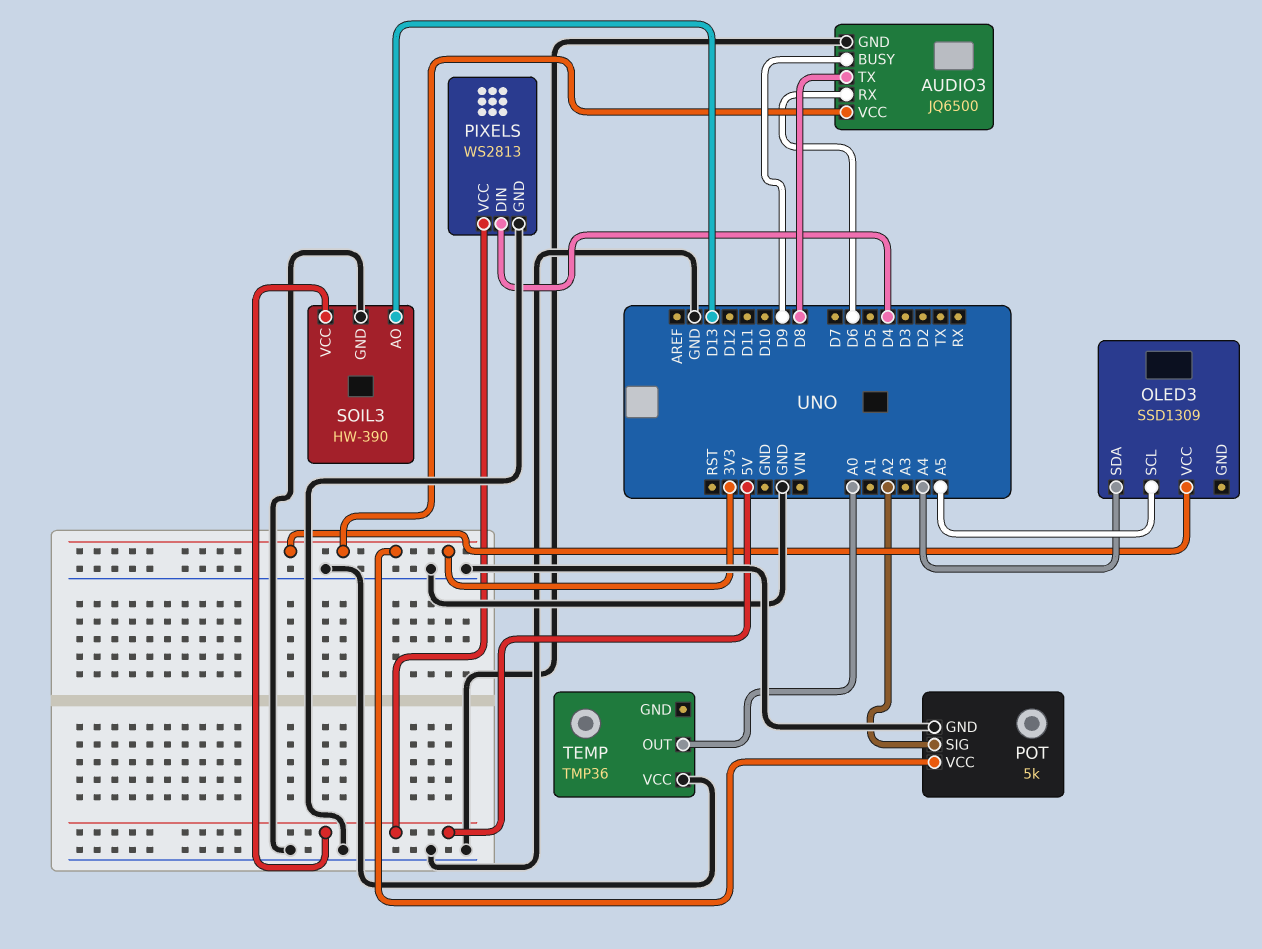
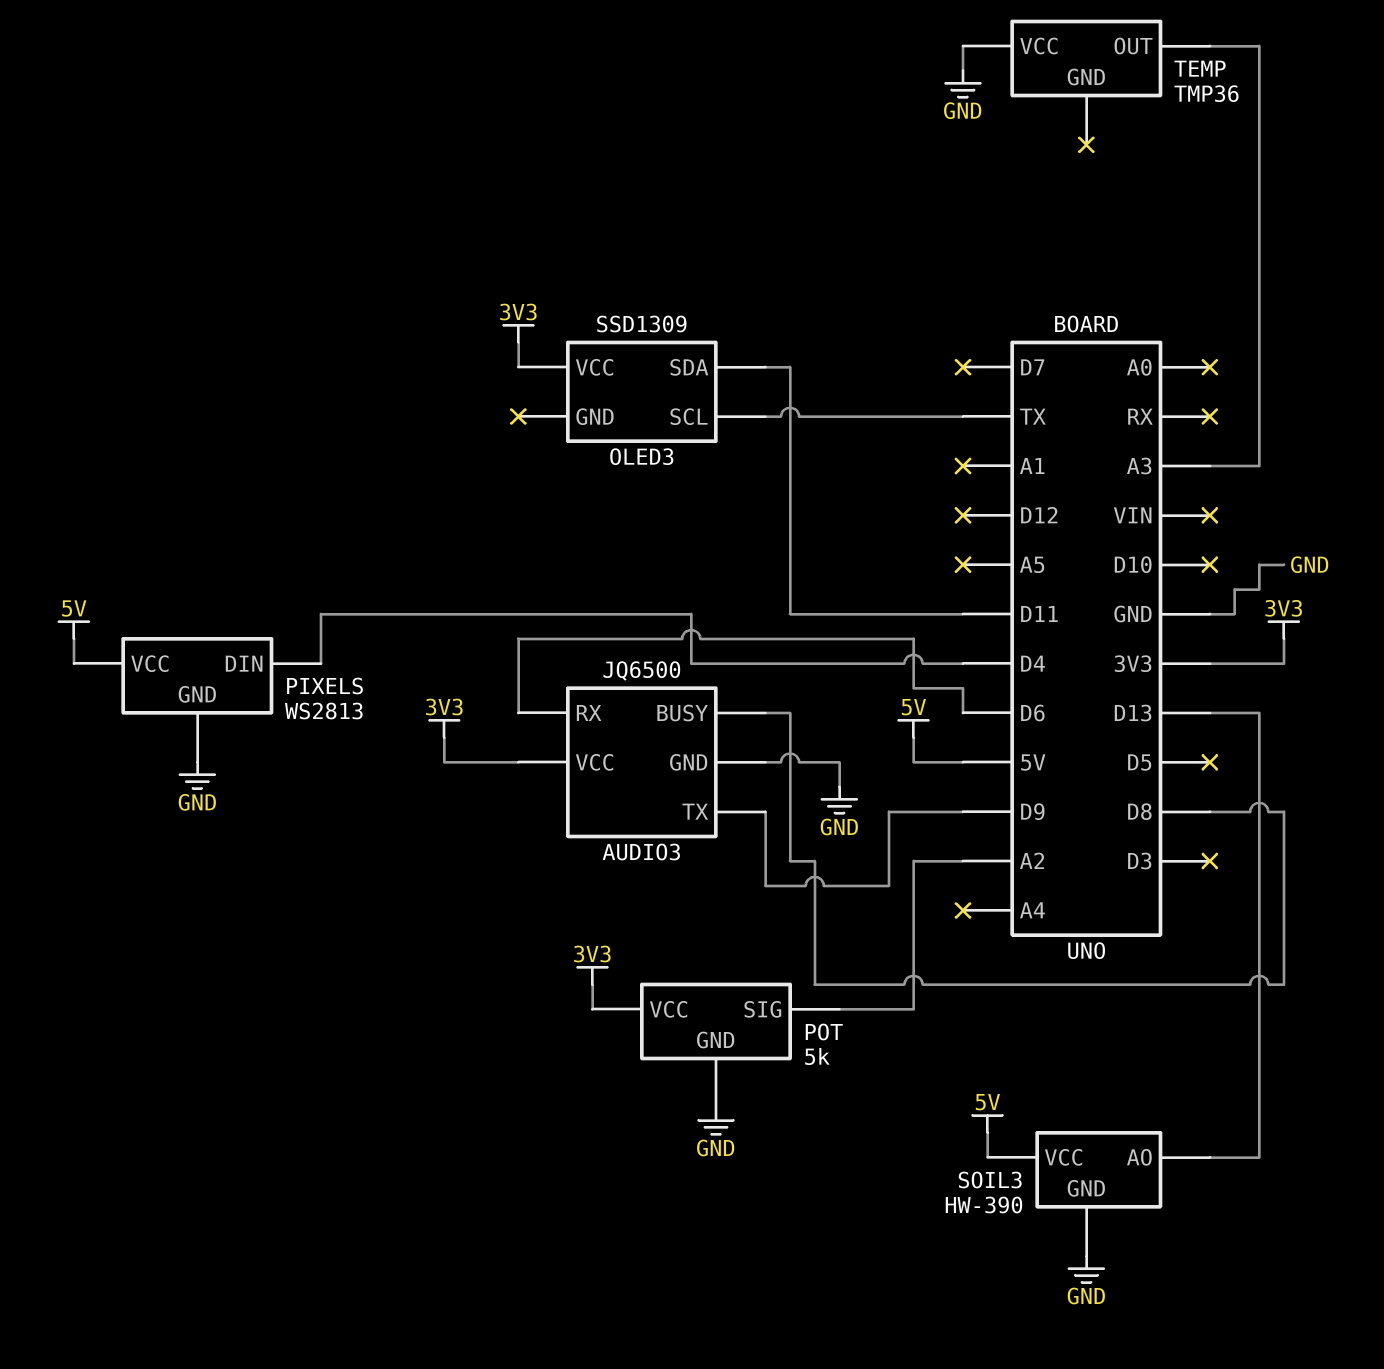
AUDIO3 pin BUSY: D9 -> D8
AUDIO3 pin TX: D8 -> D9
OLED3 pin SCL: A5 -> TX
OLED3 pin SDA: A4 -> D11
TEMP pin OUT: A0 -> A3

